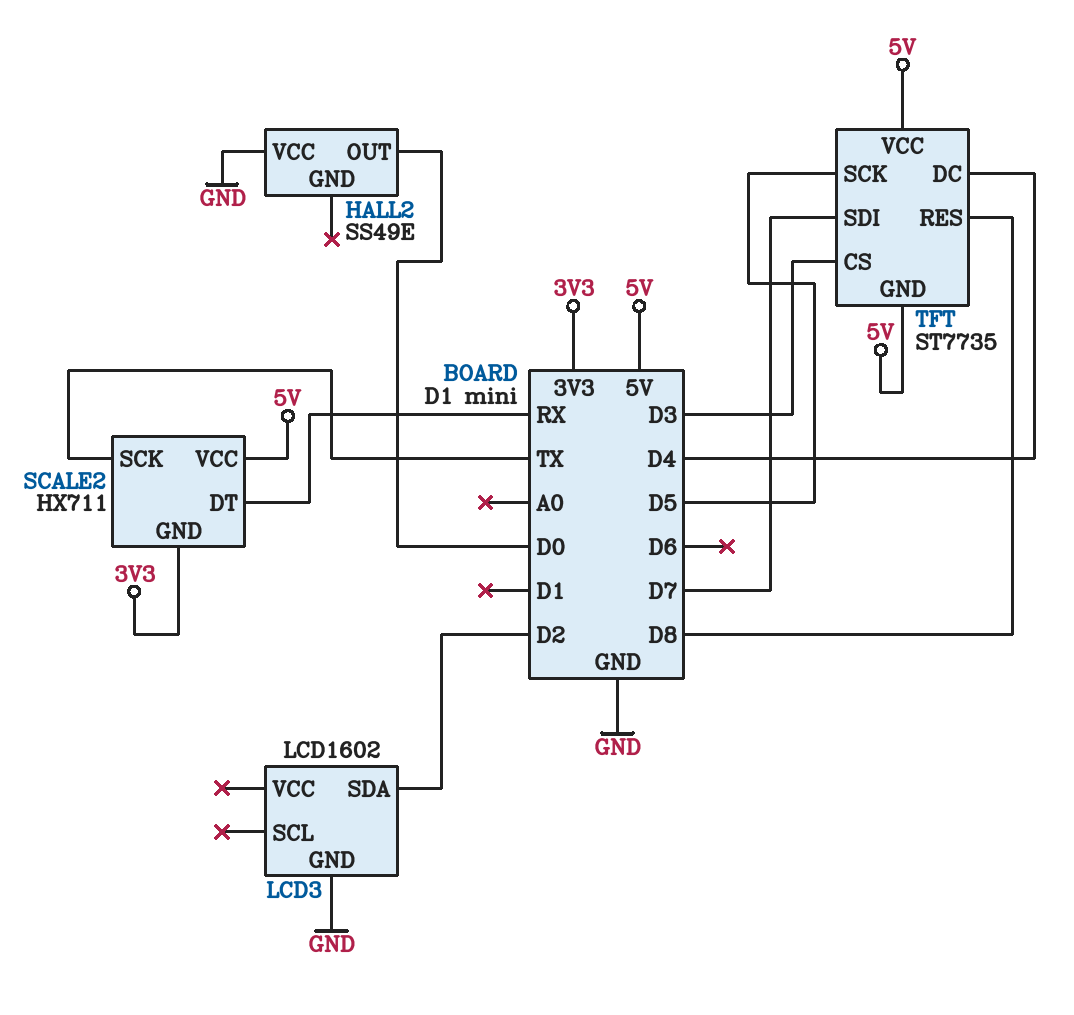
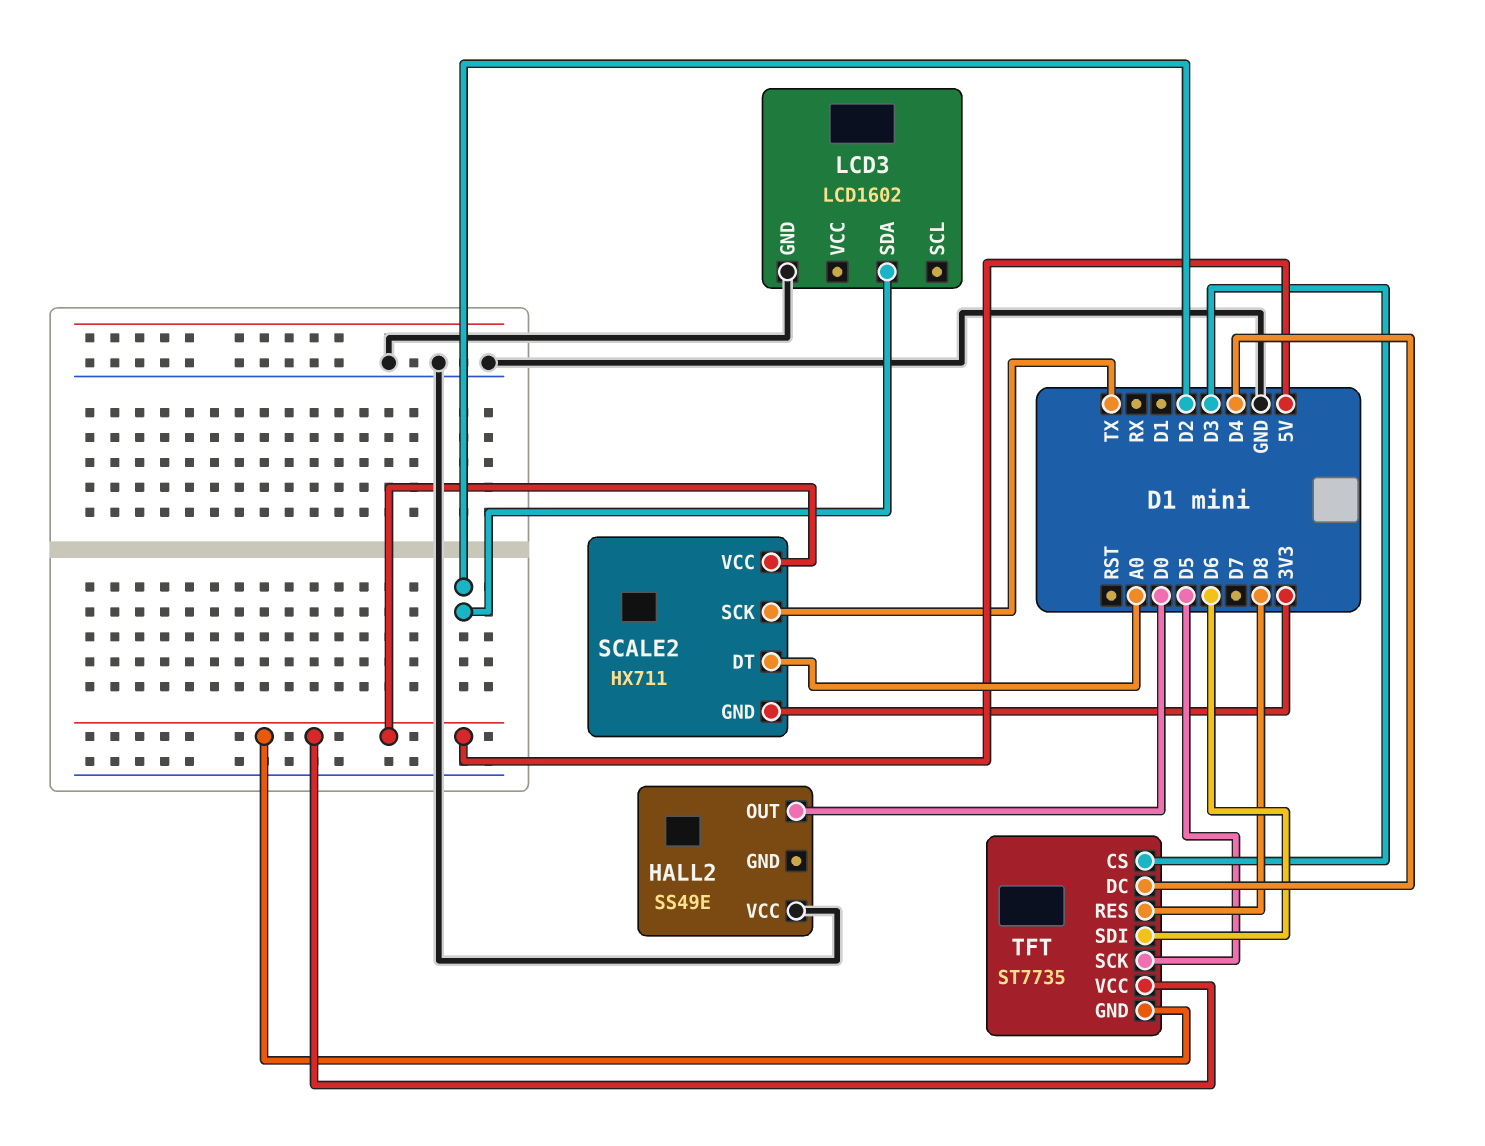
SCALE2 pin DT: RX -> A0
TFT pin SDI: D7 -> D6

